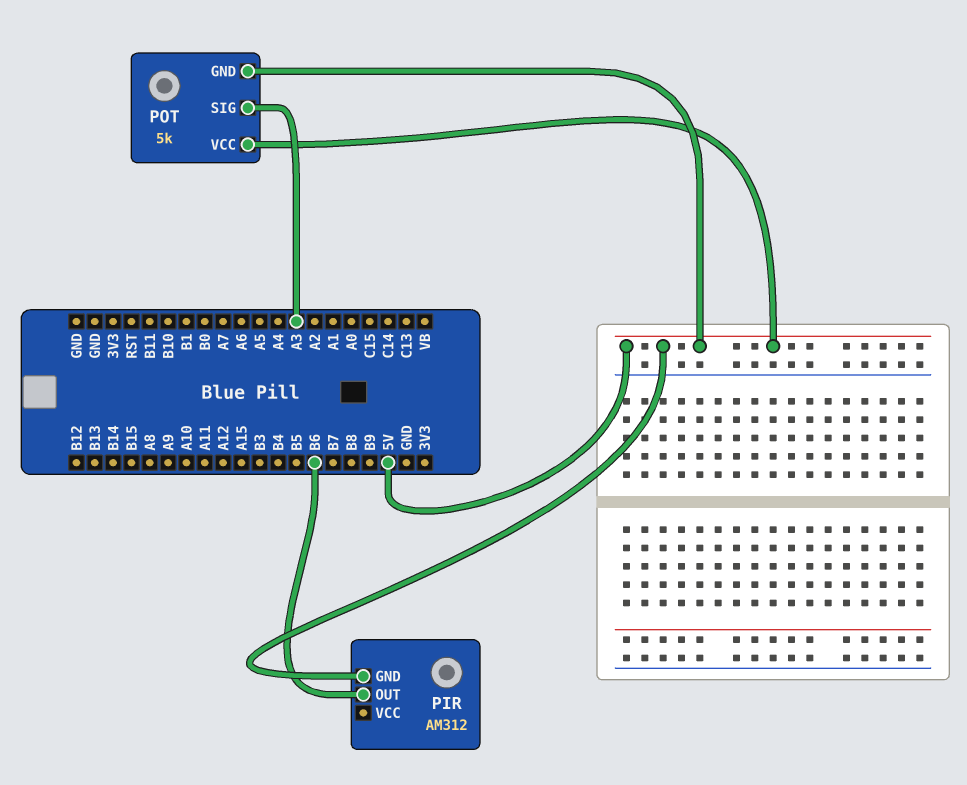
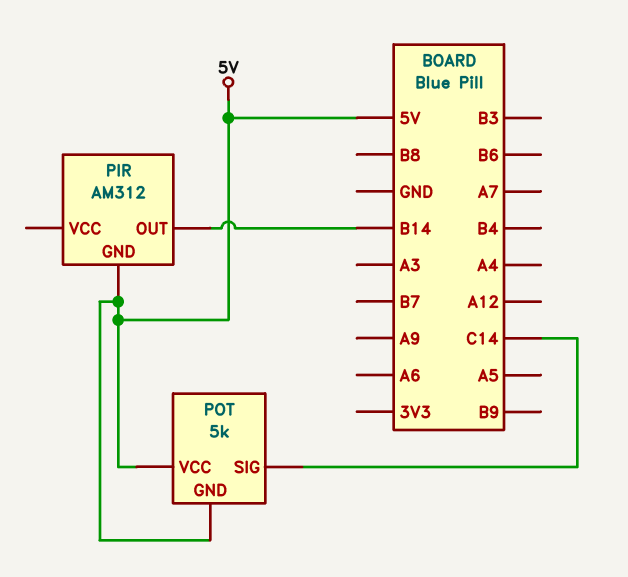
PIR pin OUT: B6 -> B14
POT pin SIG: A3 -> C14

